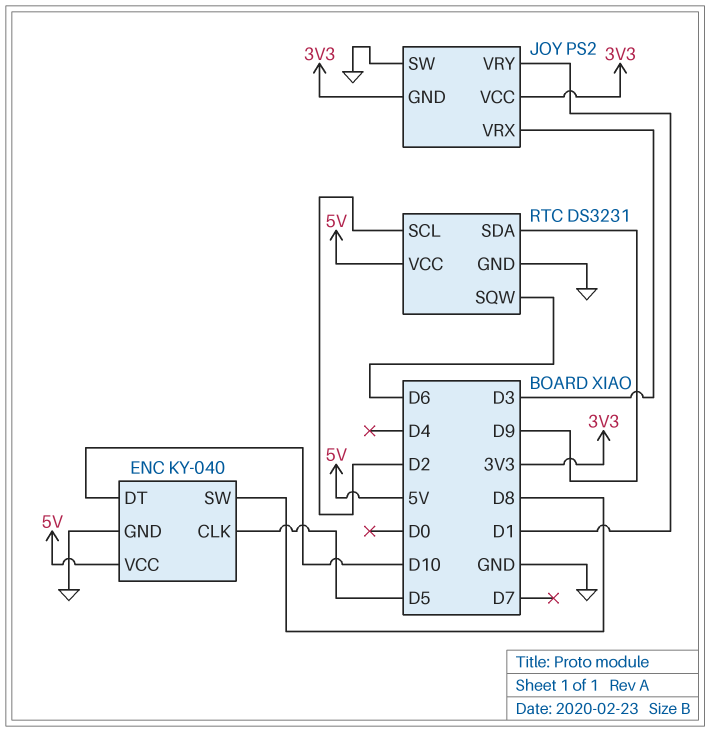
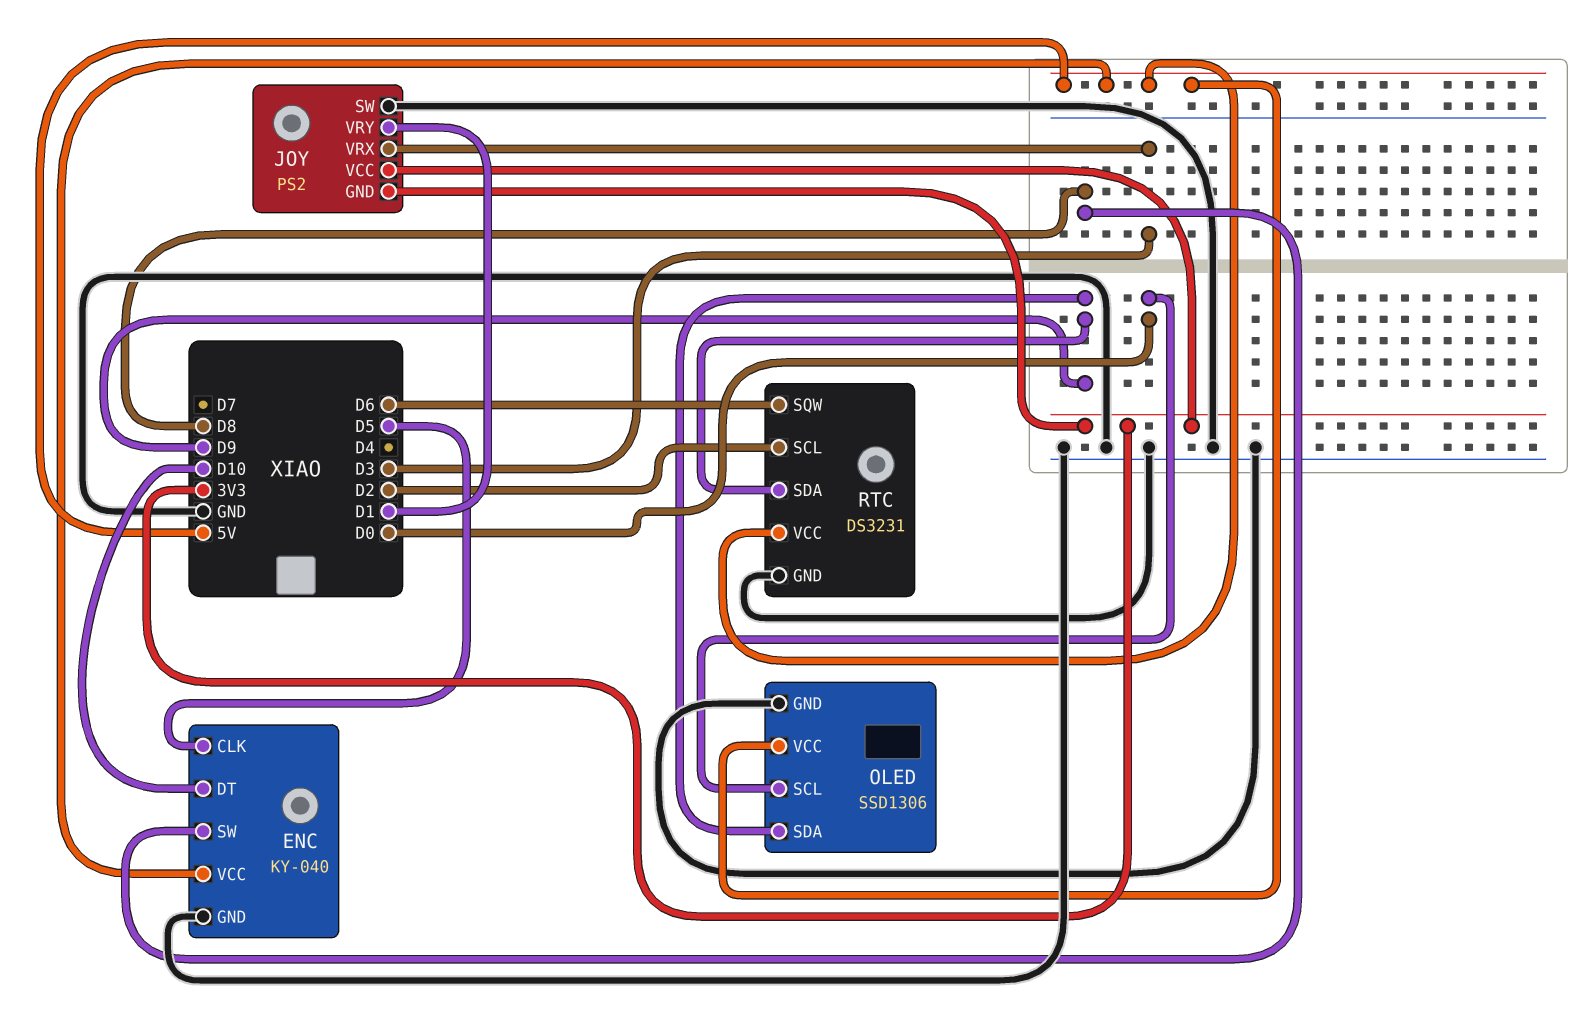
OLED: none -> SSD1306
OLED pin GND: none -> GND
OLED pin SCL: none -> D0
OLED pin SDA: none -> D9
OLED pin VCC: none -> 5V

